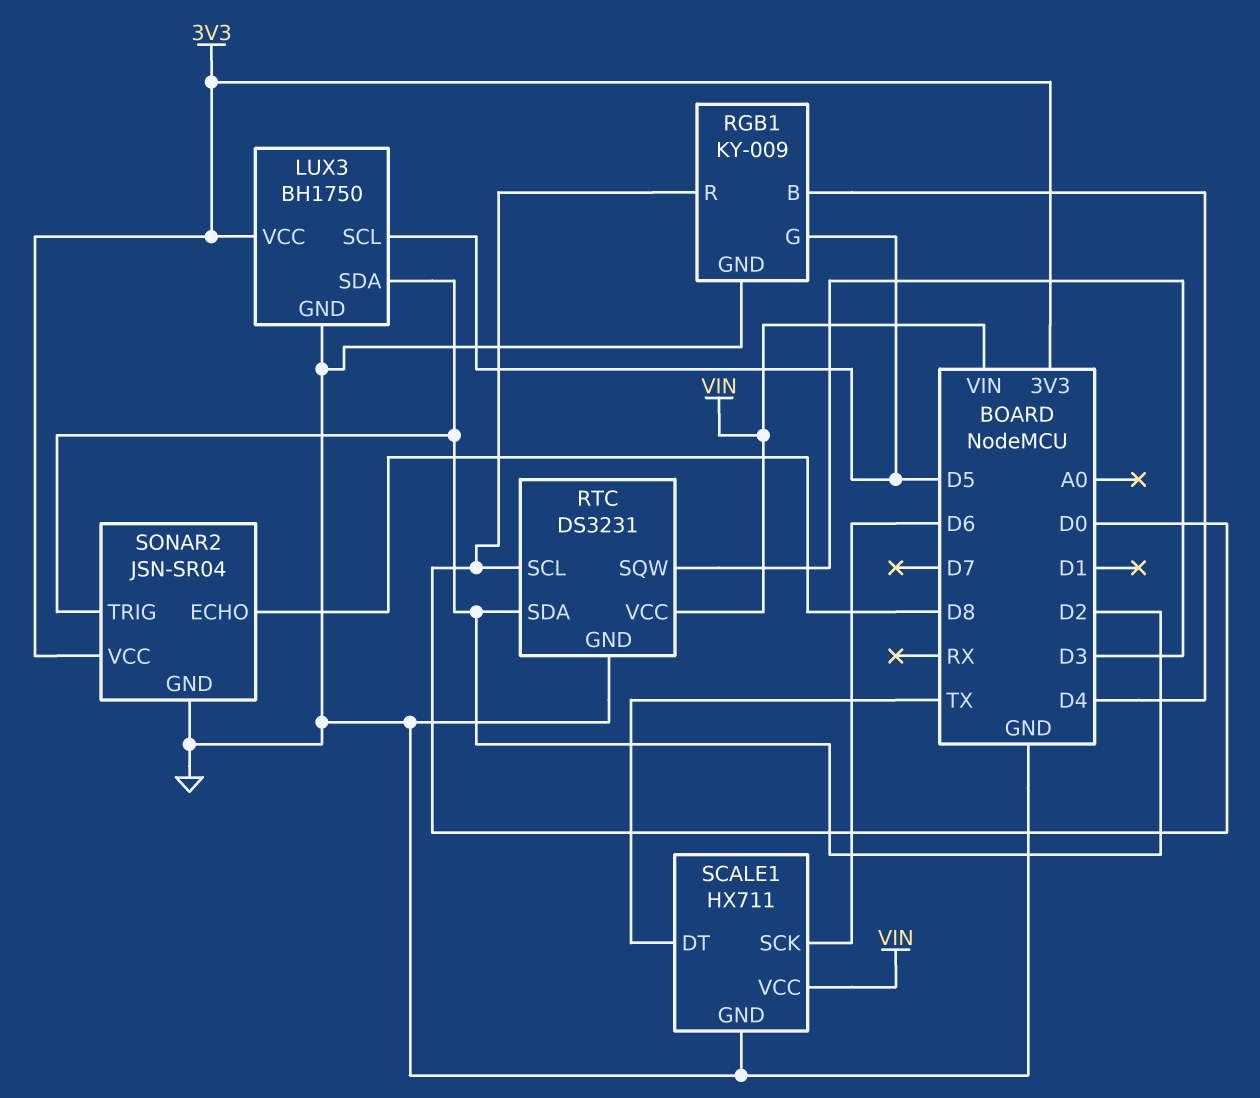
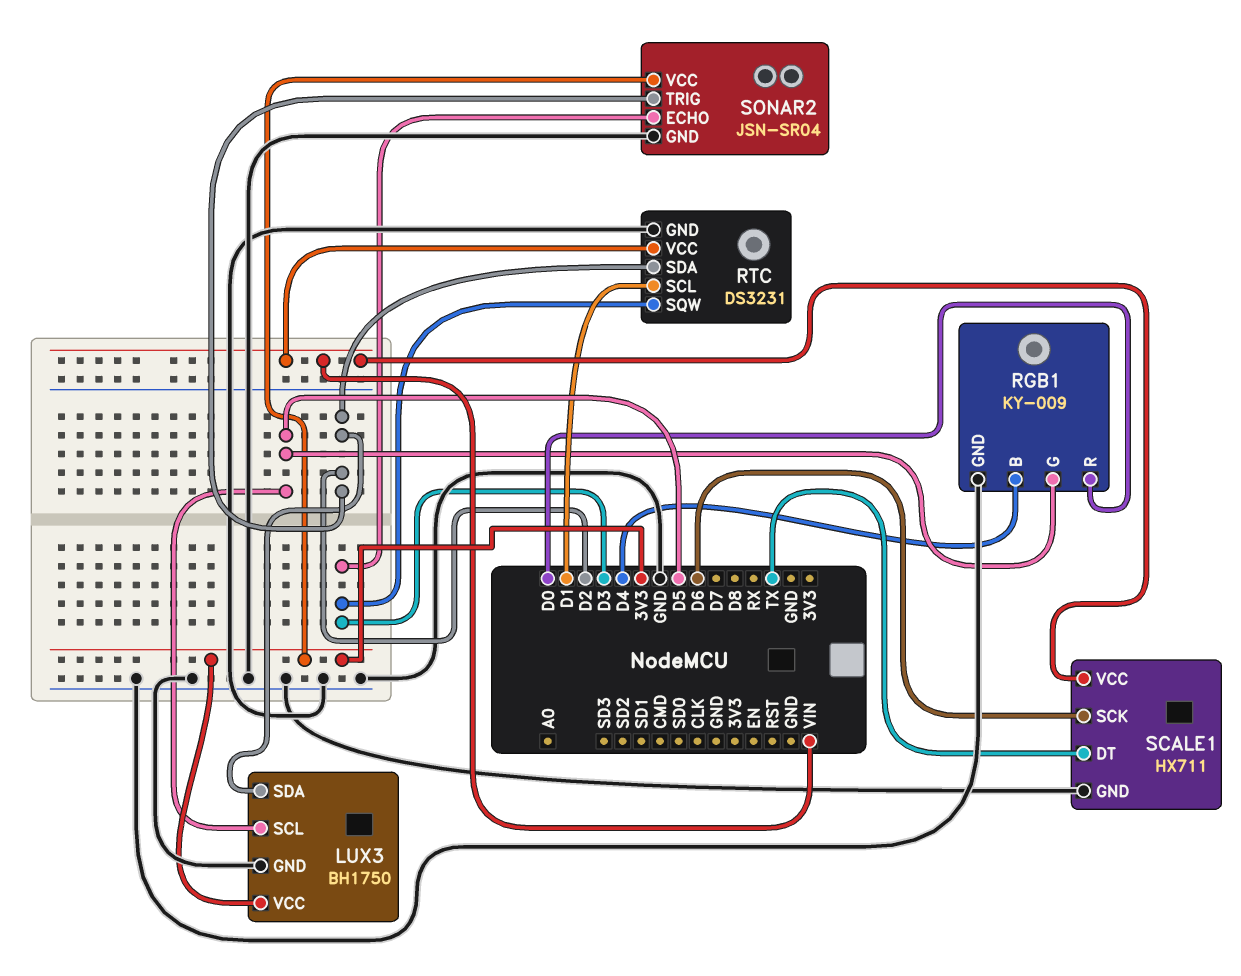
RTC pin SCL: D0 -> D1
SONAR2 pin ECHO: D8 -> D3

